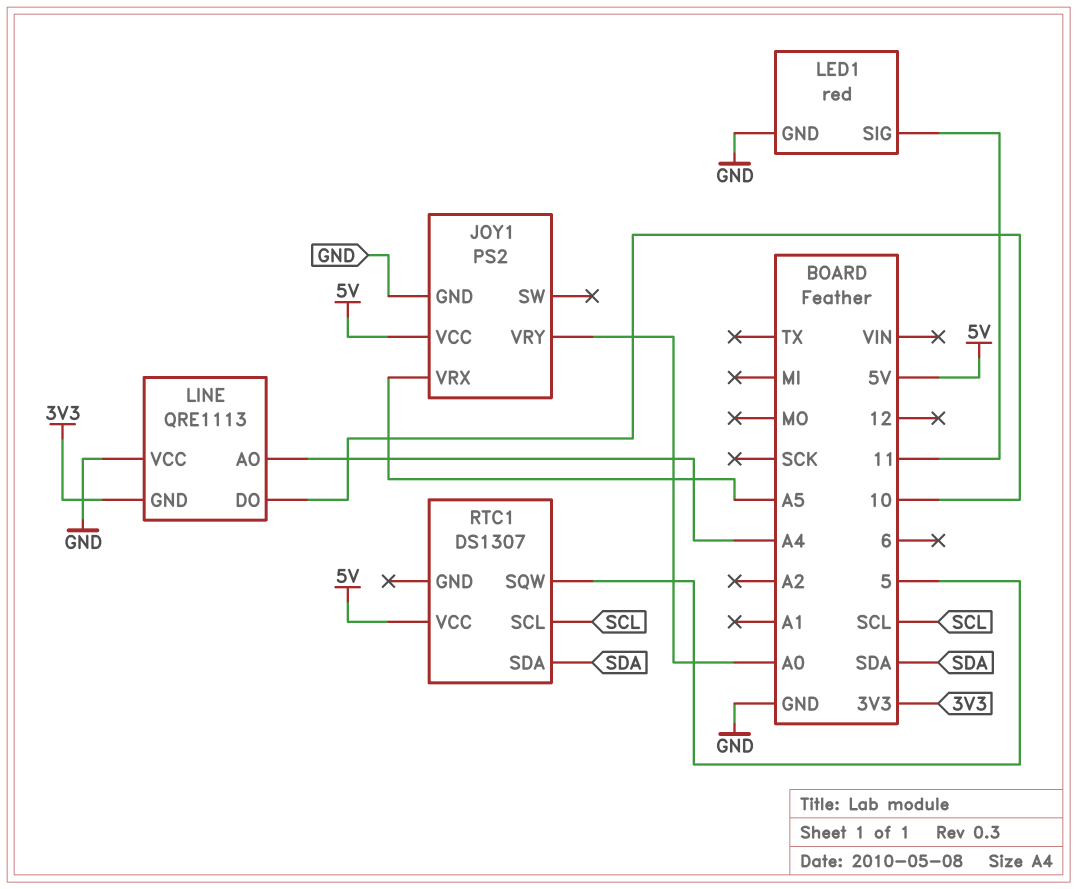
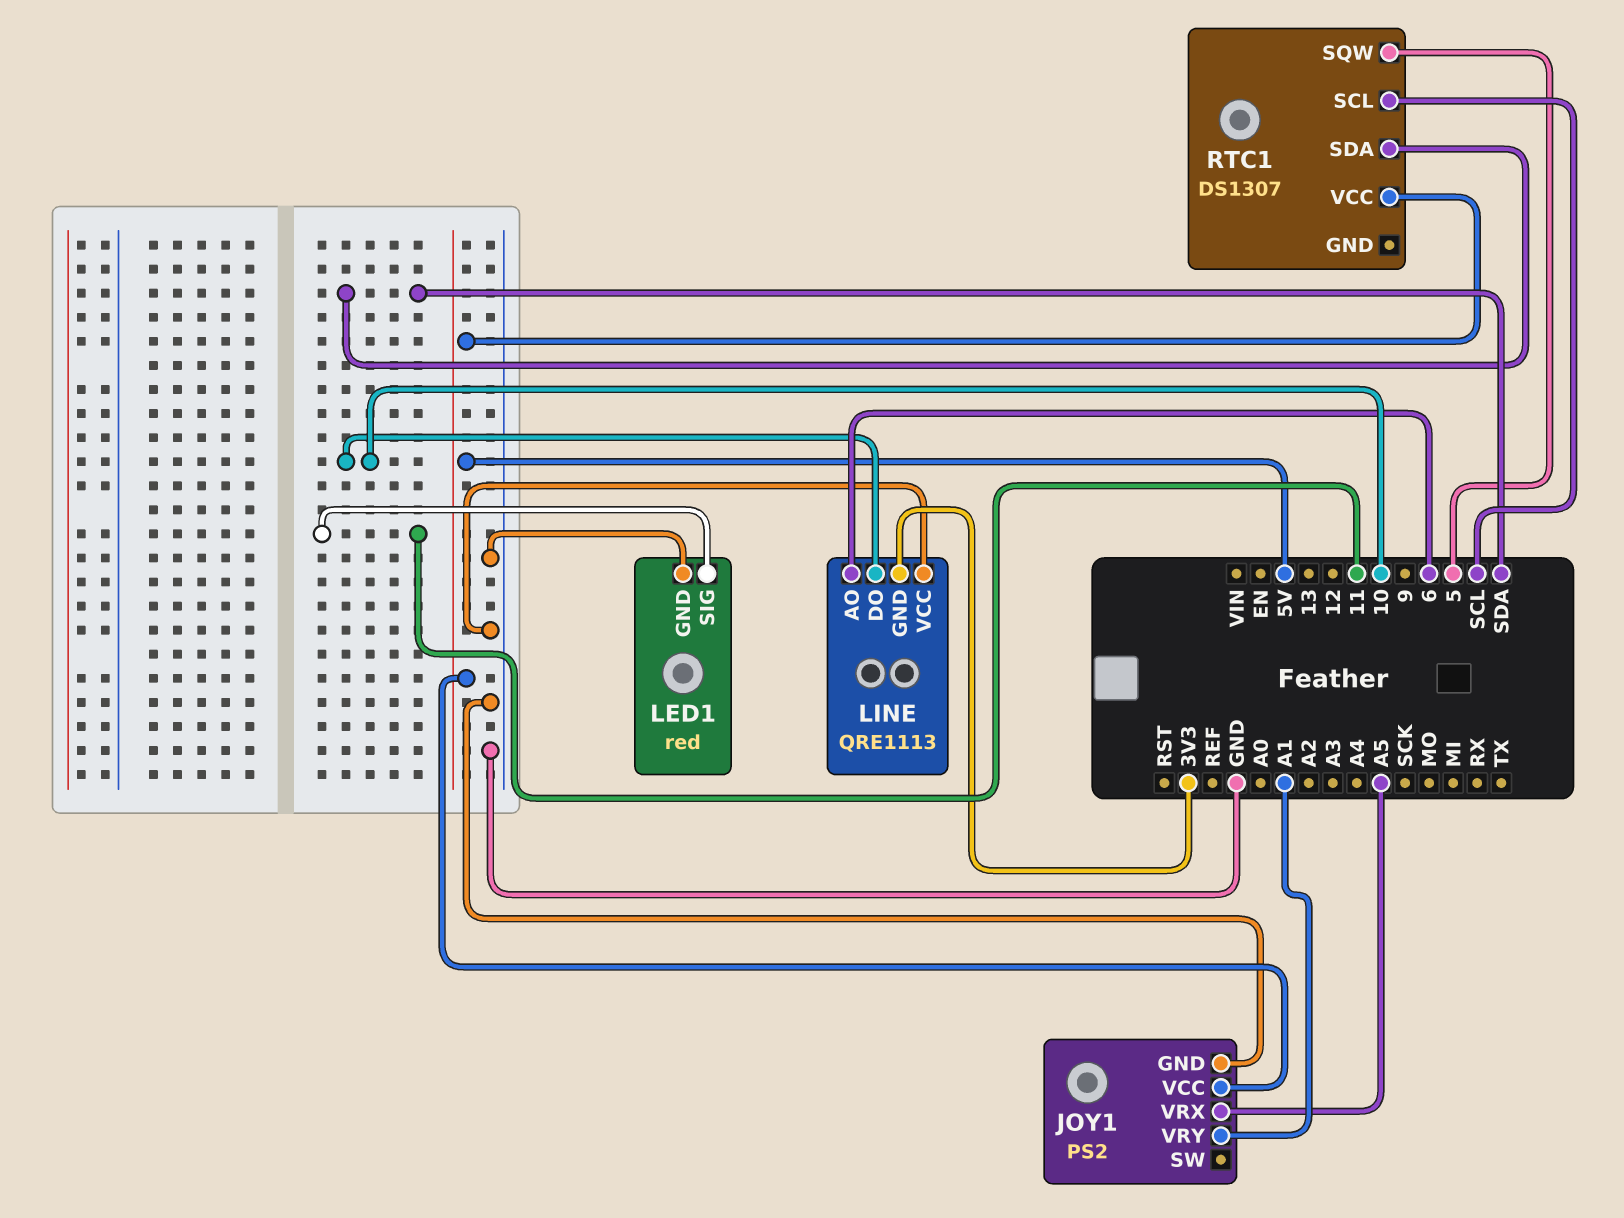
JOY1 pin VRY: A0 -> A1
LINE pin AO: A4 -> 6

